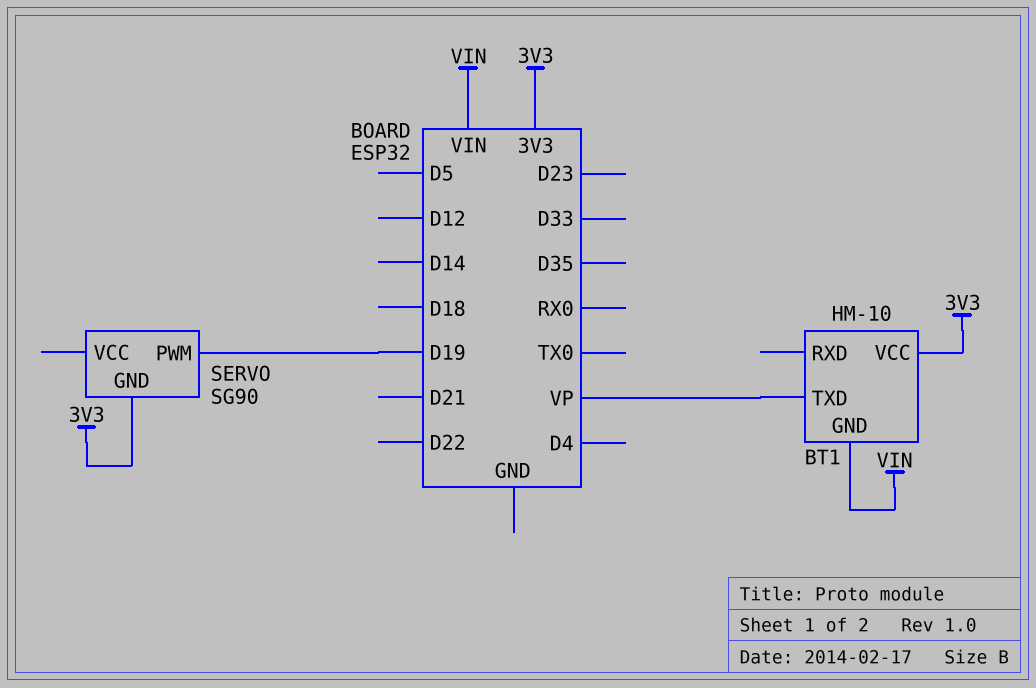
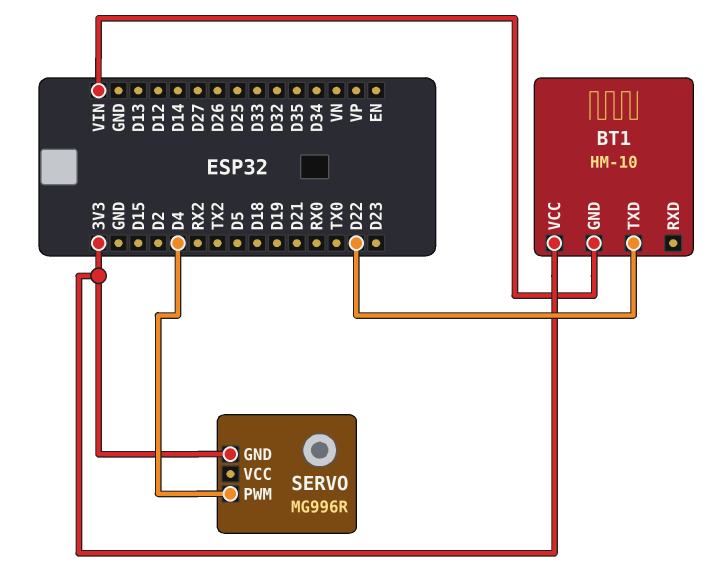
BT1 pin TXD: VP -> D22
SERVO: SG90 -> MG996R
SERVO pin PWM: D19 -> D4

